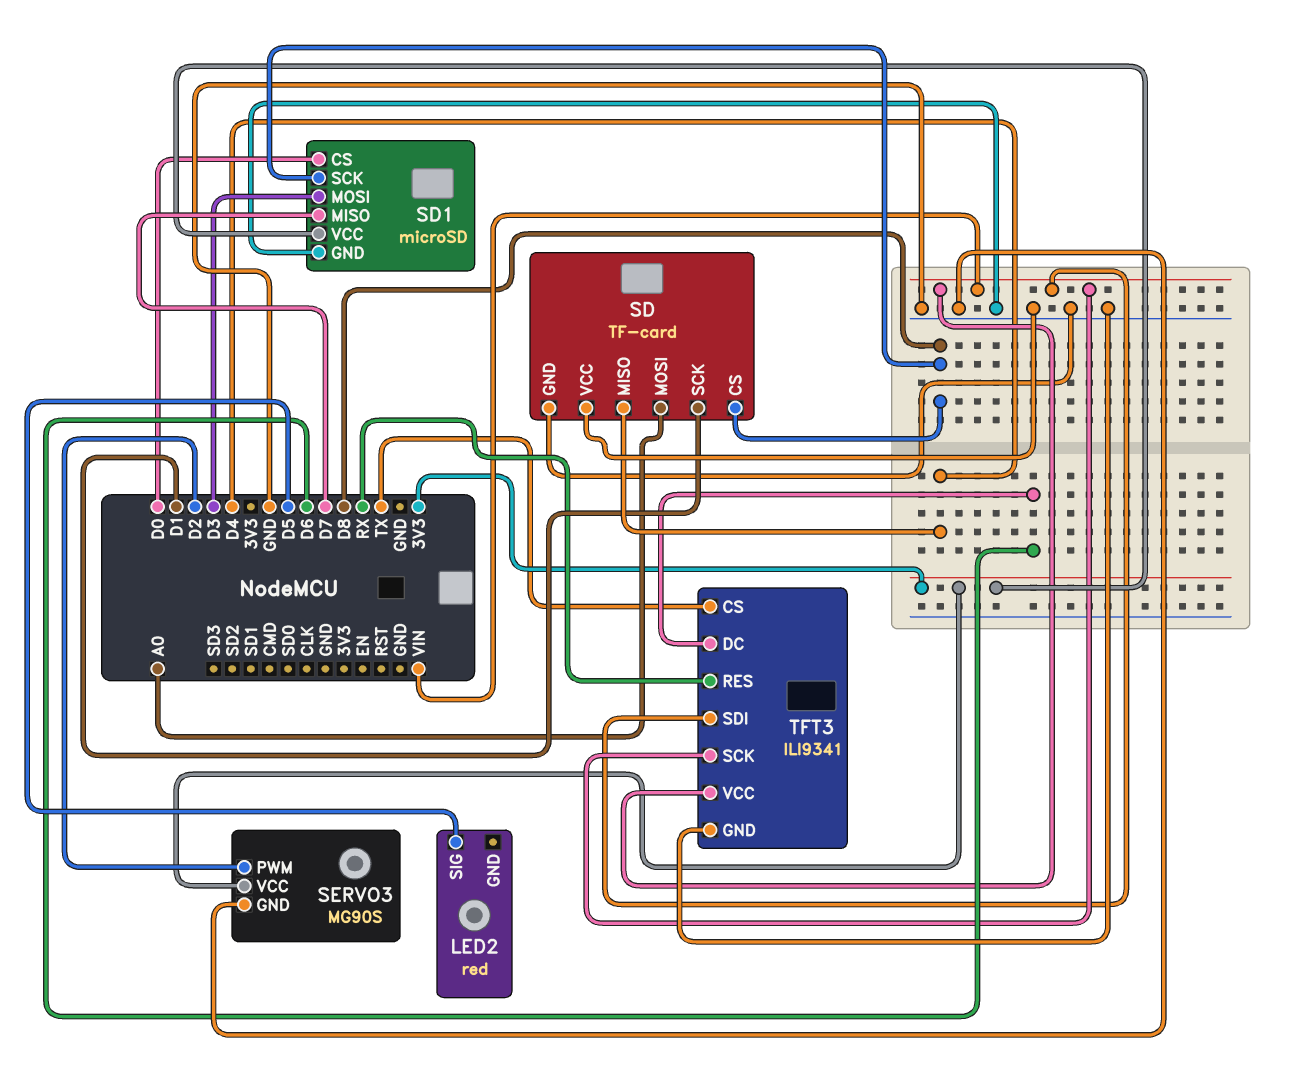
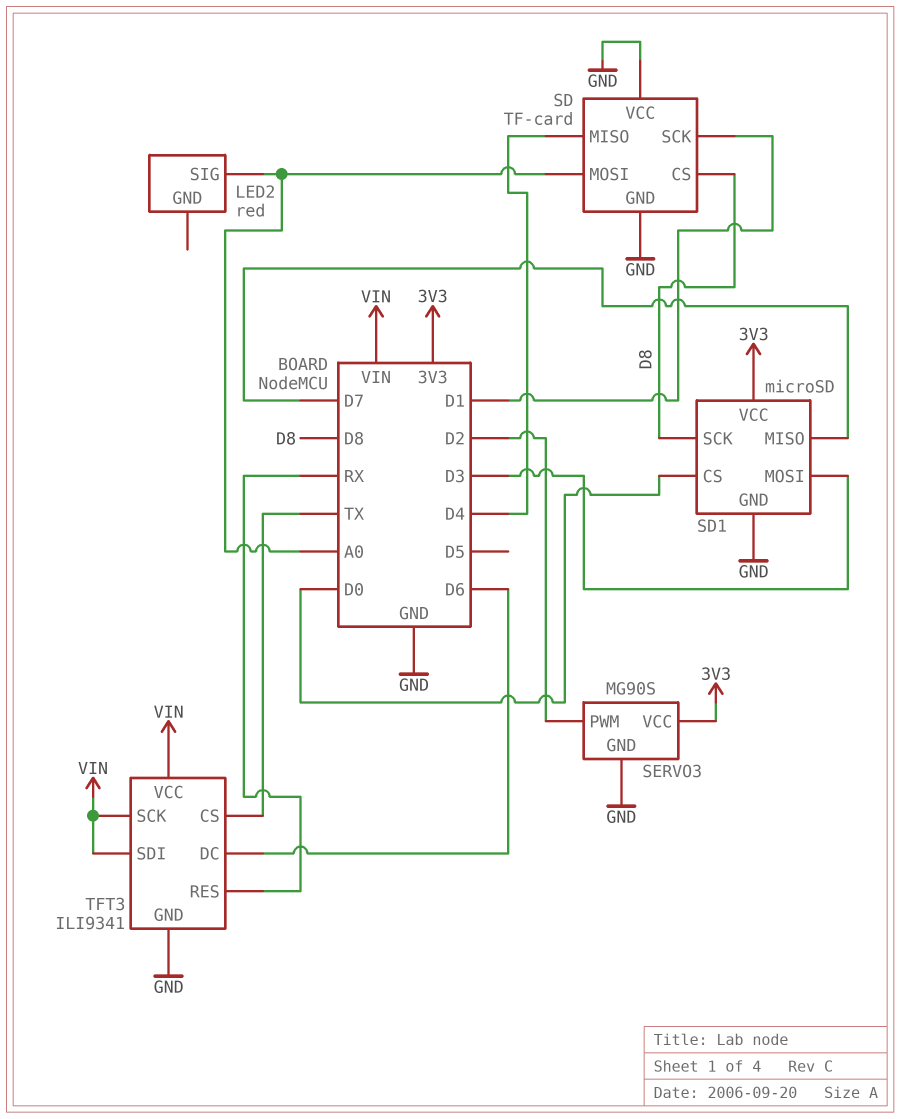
LED2 pin SIG: D5 -> A0

